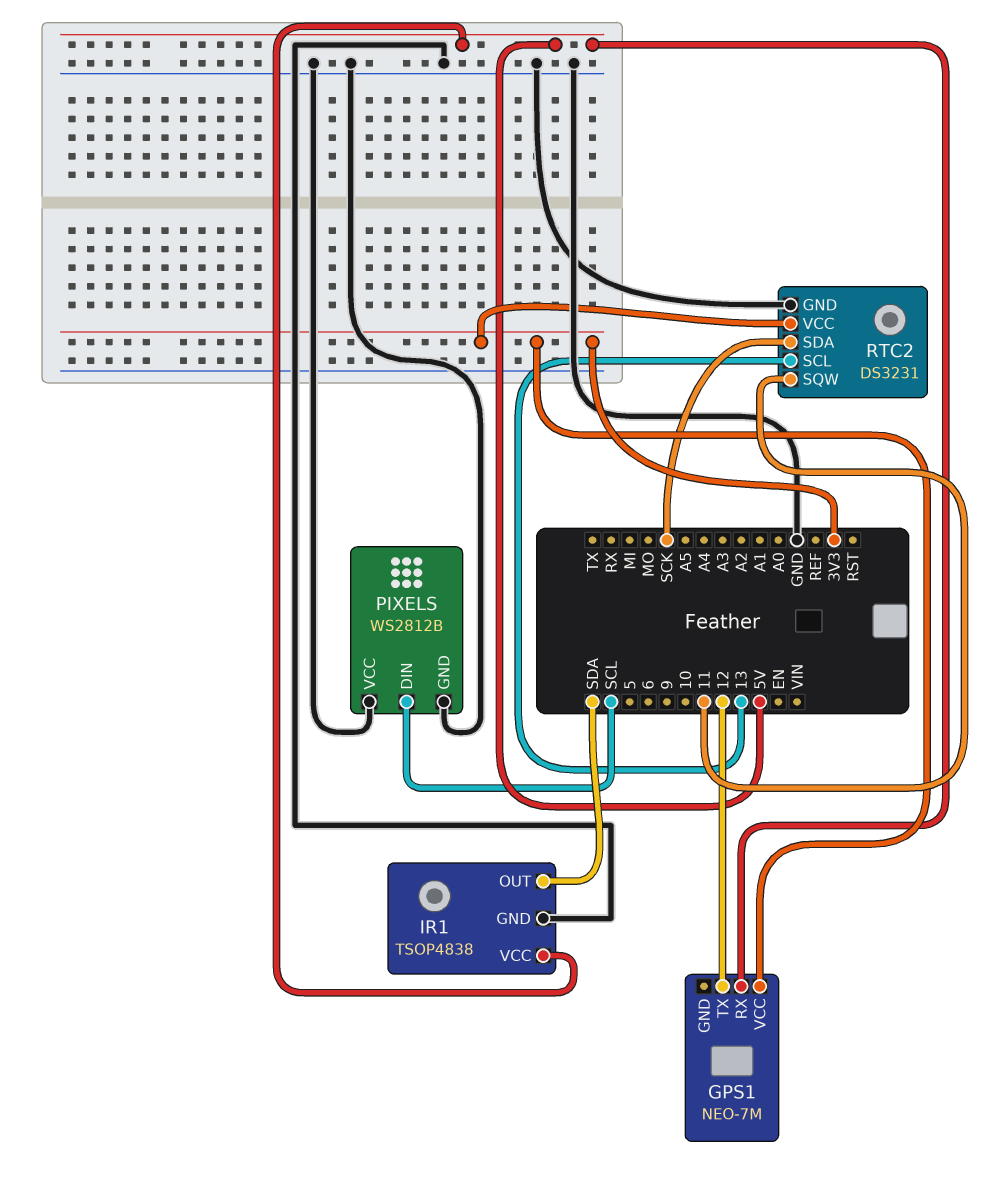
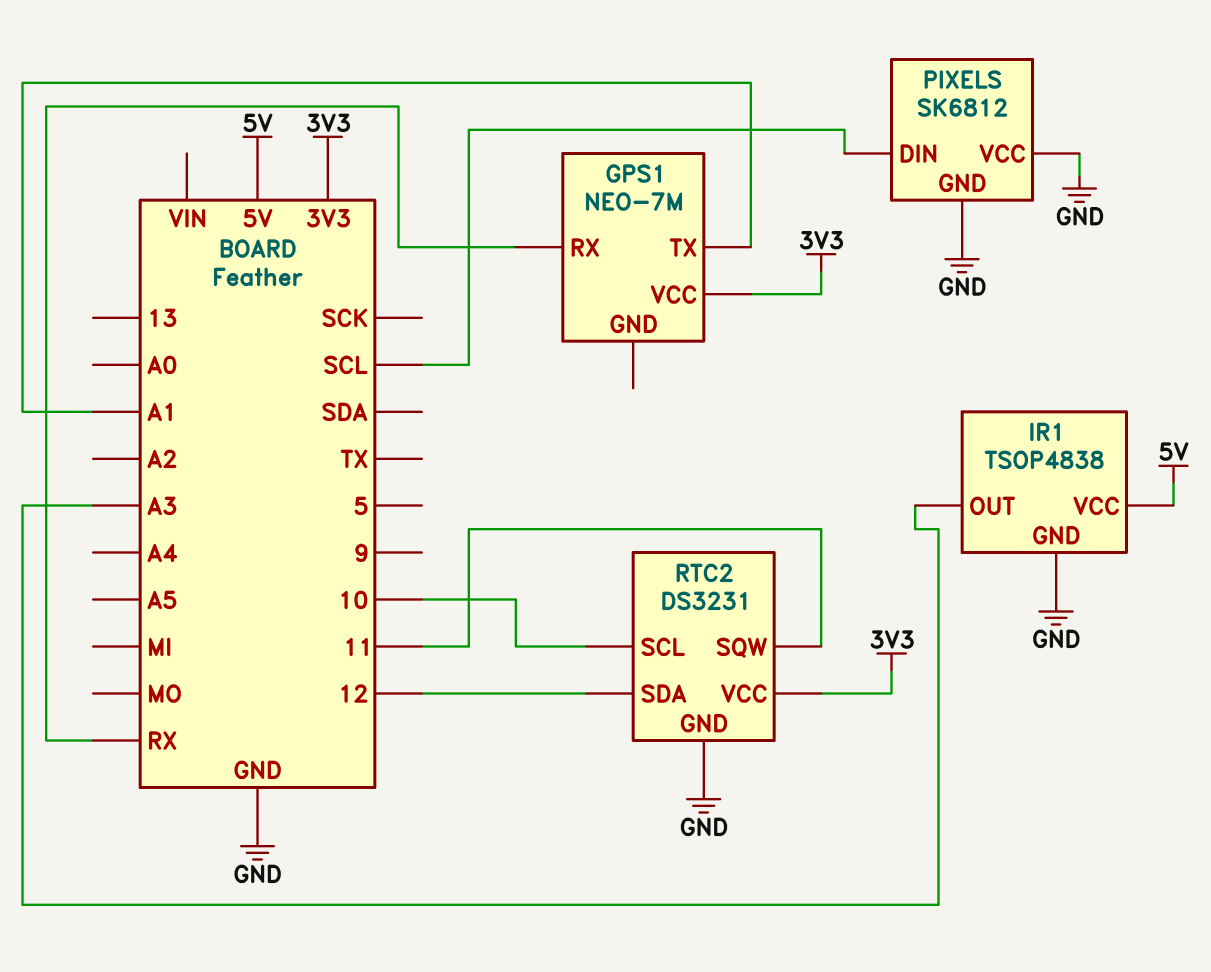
GPS1 pin RX: 5V -> RX
GPS1 pin TX: 12 -> A1
IR1 pin OUT: SDA -> A3
PIXELS: WS2812B -> SK6812
RTC2 pin SCL: 13 -> 10
RTC2 pin SDA: SCK -> 12

